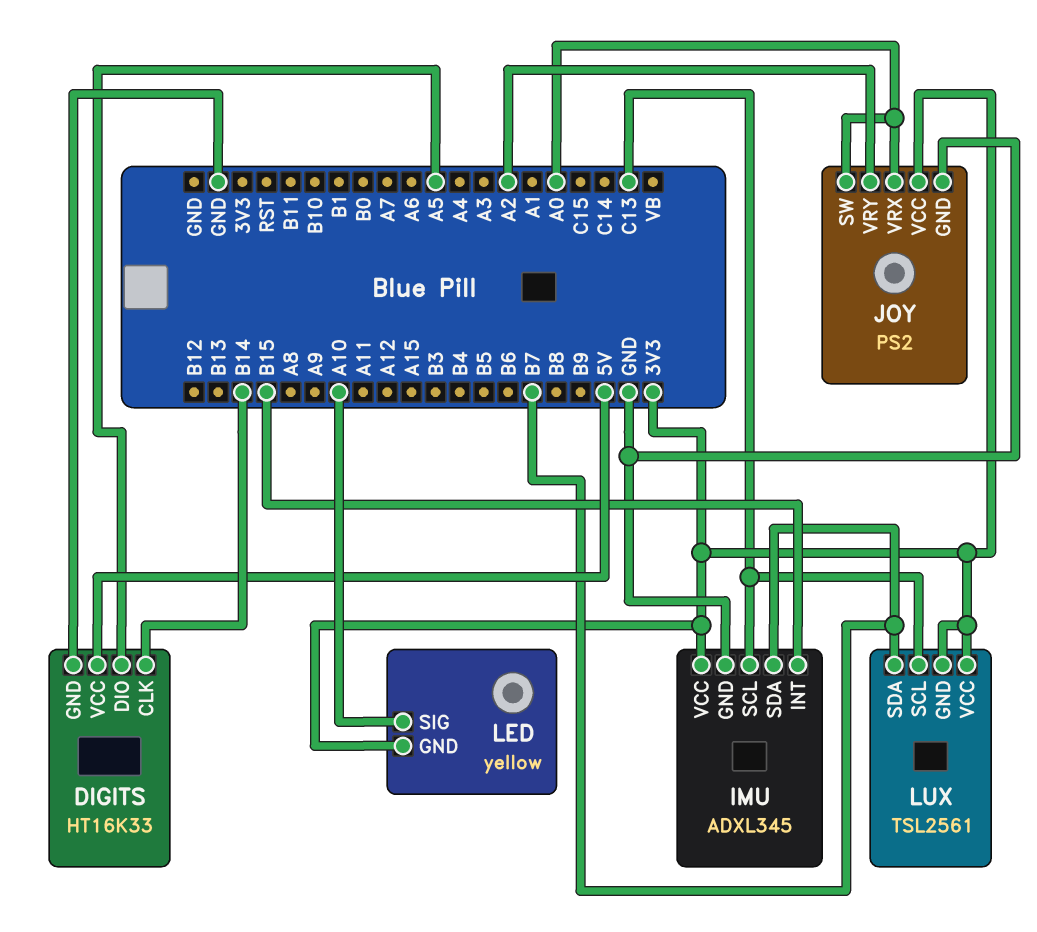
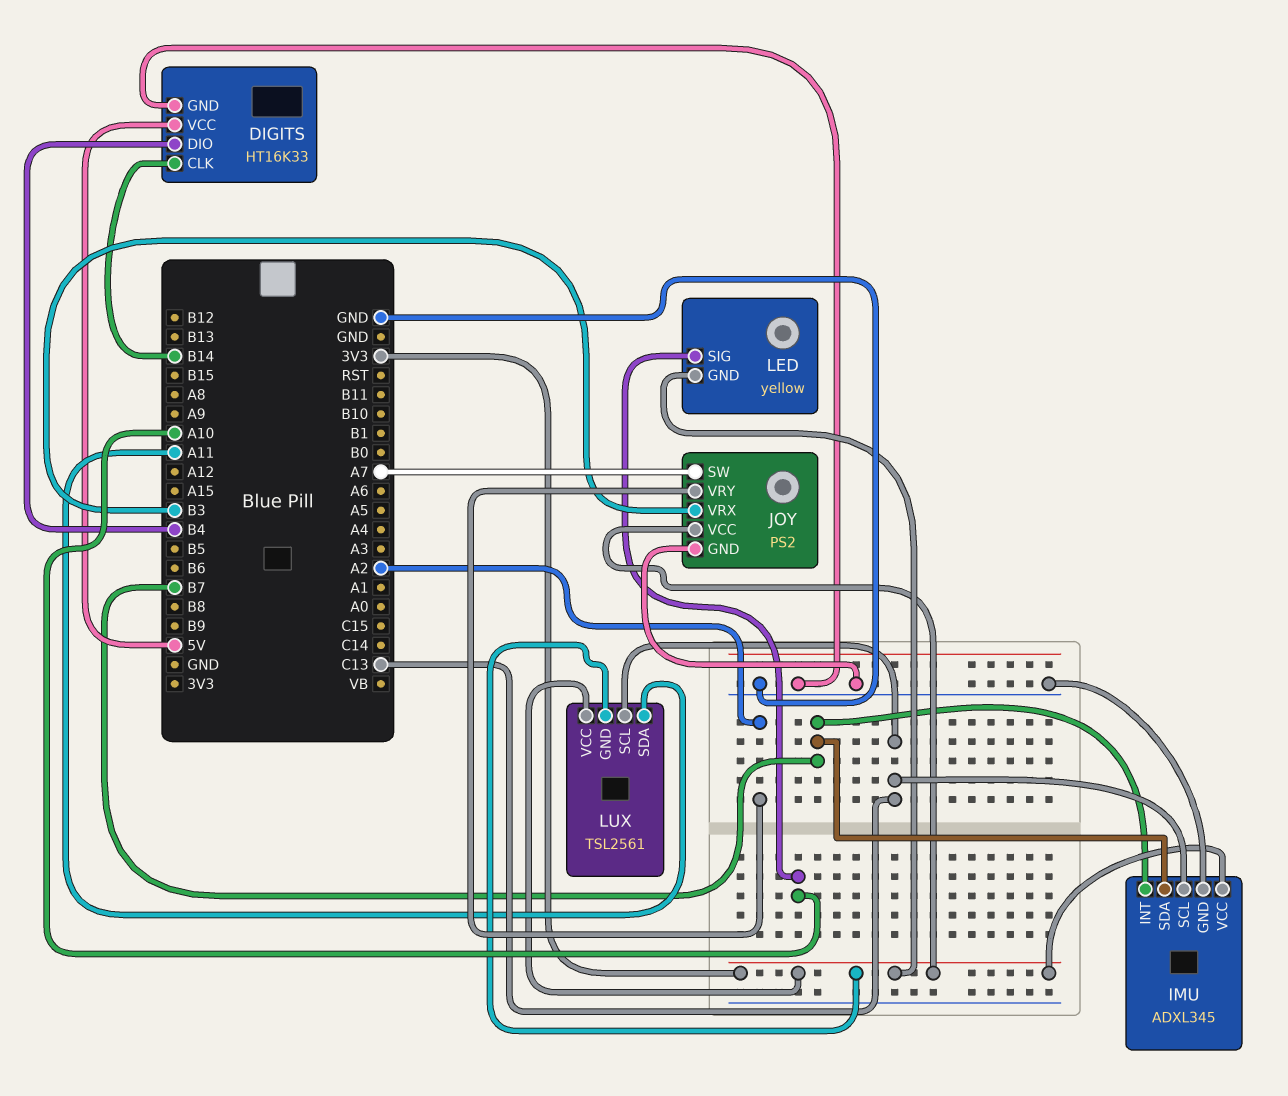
DIGITS pin DIO: A5 -> B4
IMU pin INT: B15 -> B7
JOY pin SW: A0 -> A7
JOY pin VRX: A0 -> B3
LUX pin SDA: B7 -> A11

